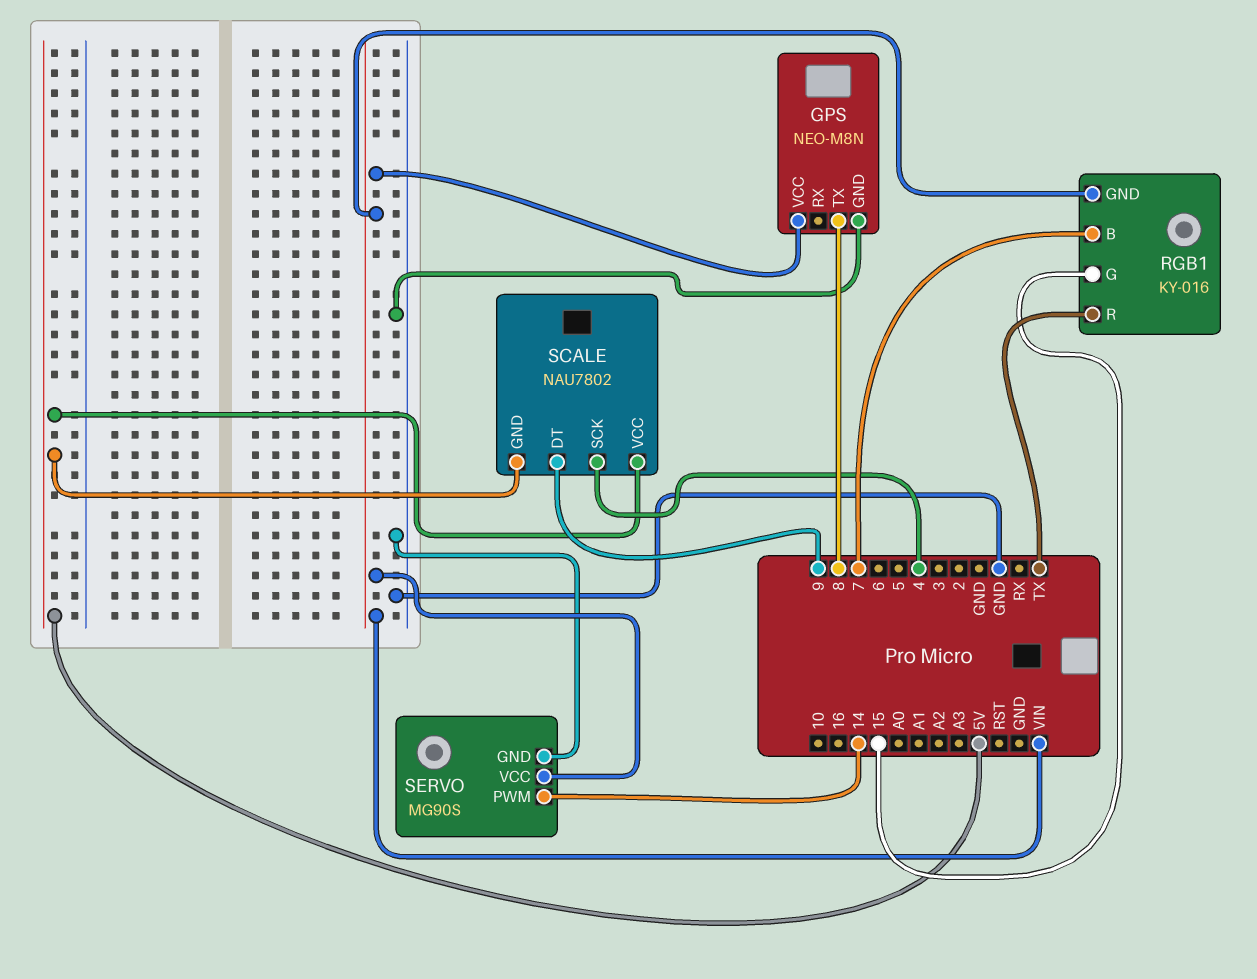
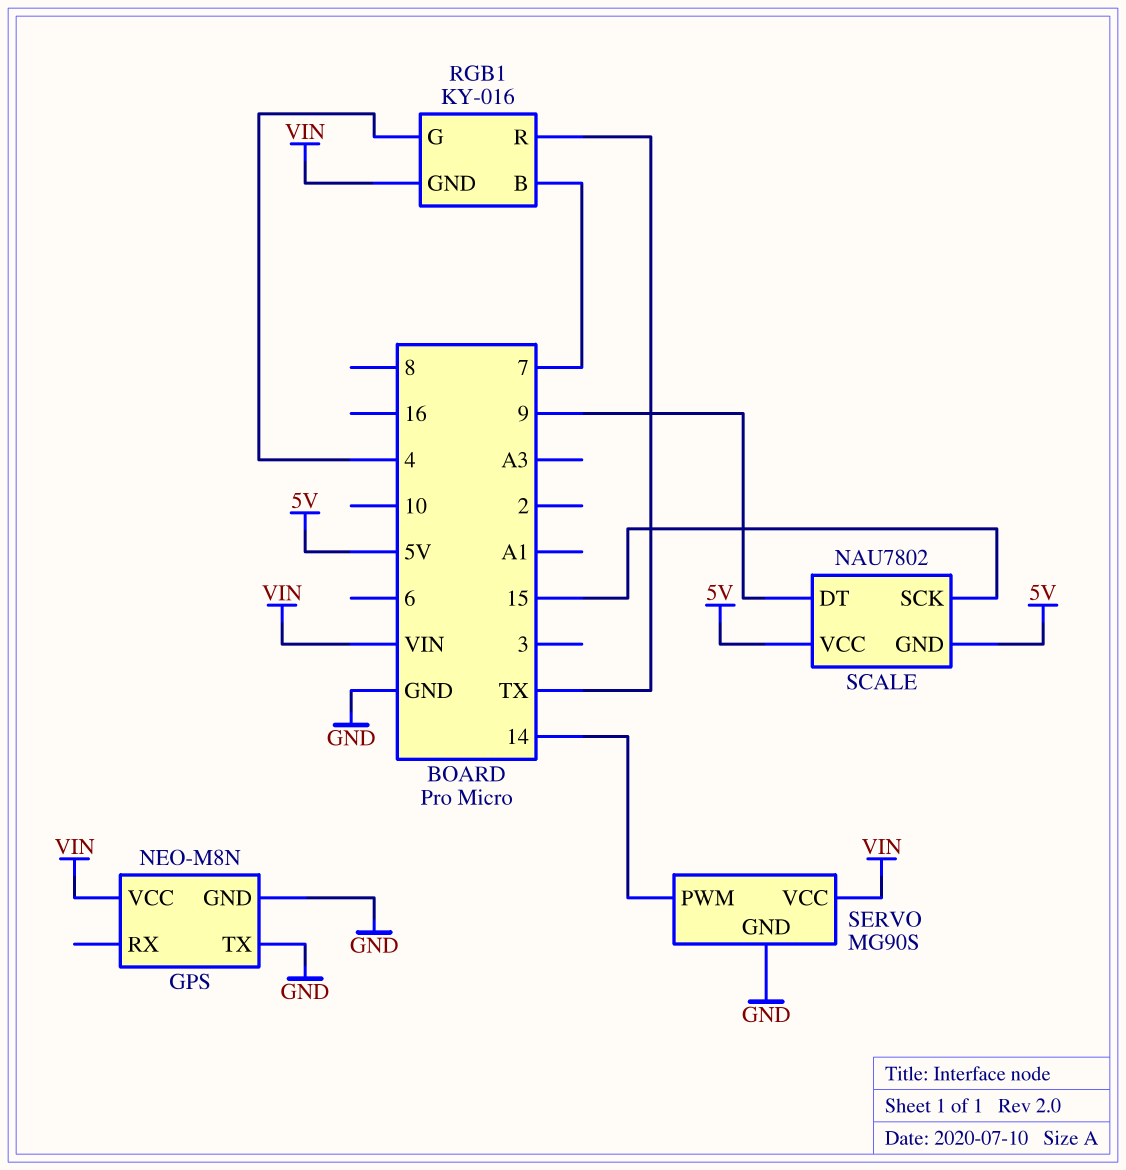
GPS pin TX: 8 -> GND
RGB1 pin G: 15 -> 4
SCALE pin SCK: 4 -> 15

